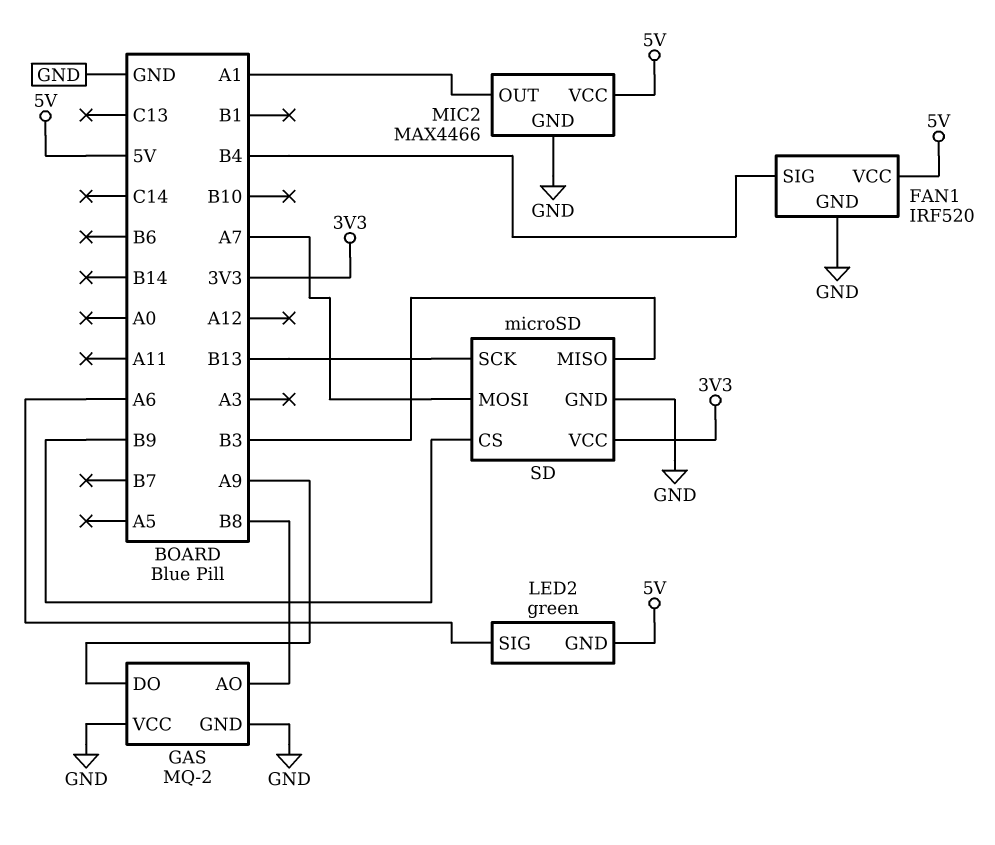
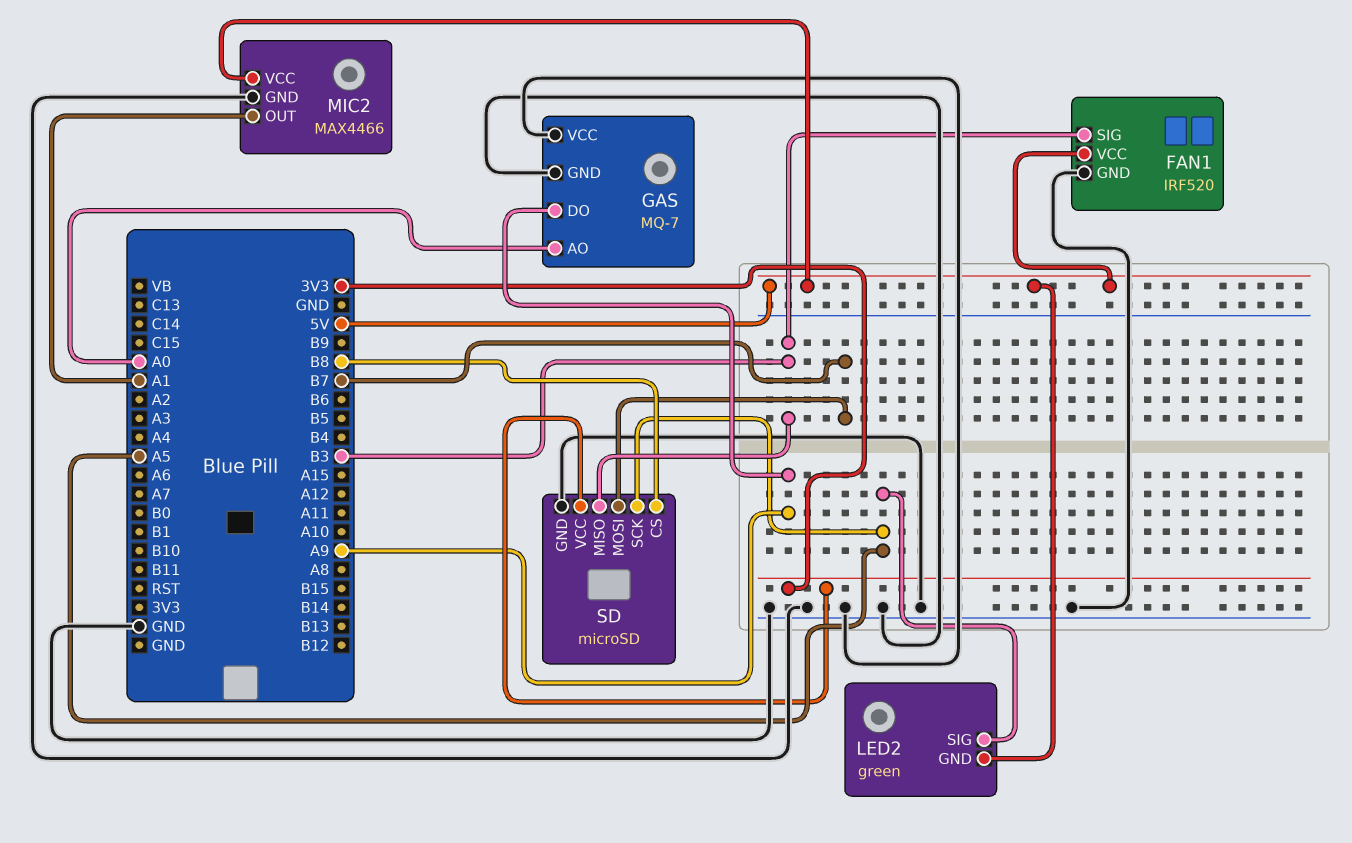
FAN1 pin SIG: B4 -> B3
GAS: MQ-2 -> MQ-7
GAS pin AO: B8 -> A0
LED2 pin SIG: A6 -> A5
SD pin CS: B9 -> B8
SD pin MOSI: A7 -> B7
SD pin SCK: B13 -> A5

